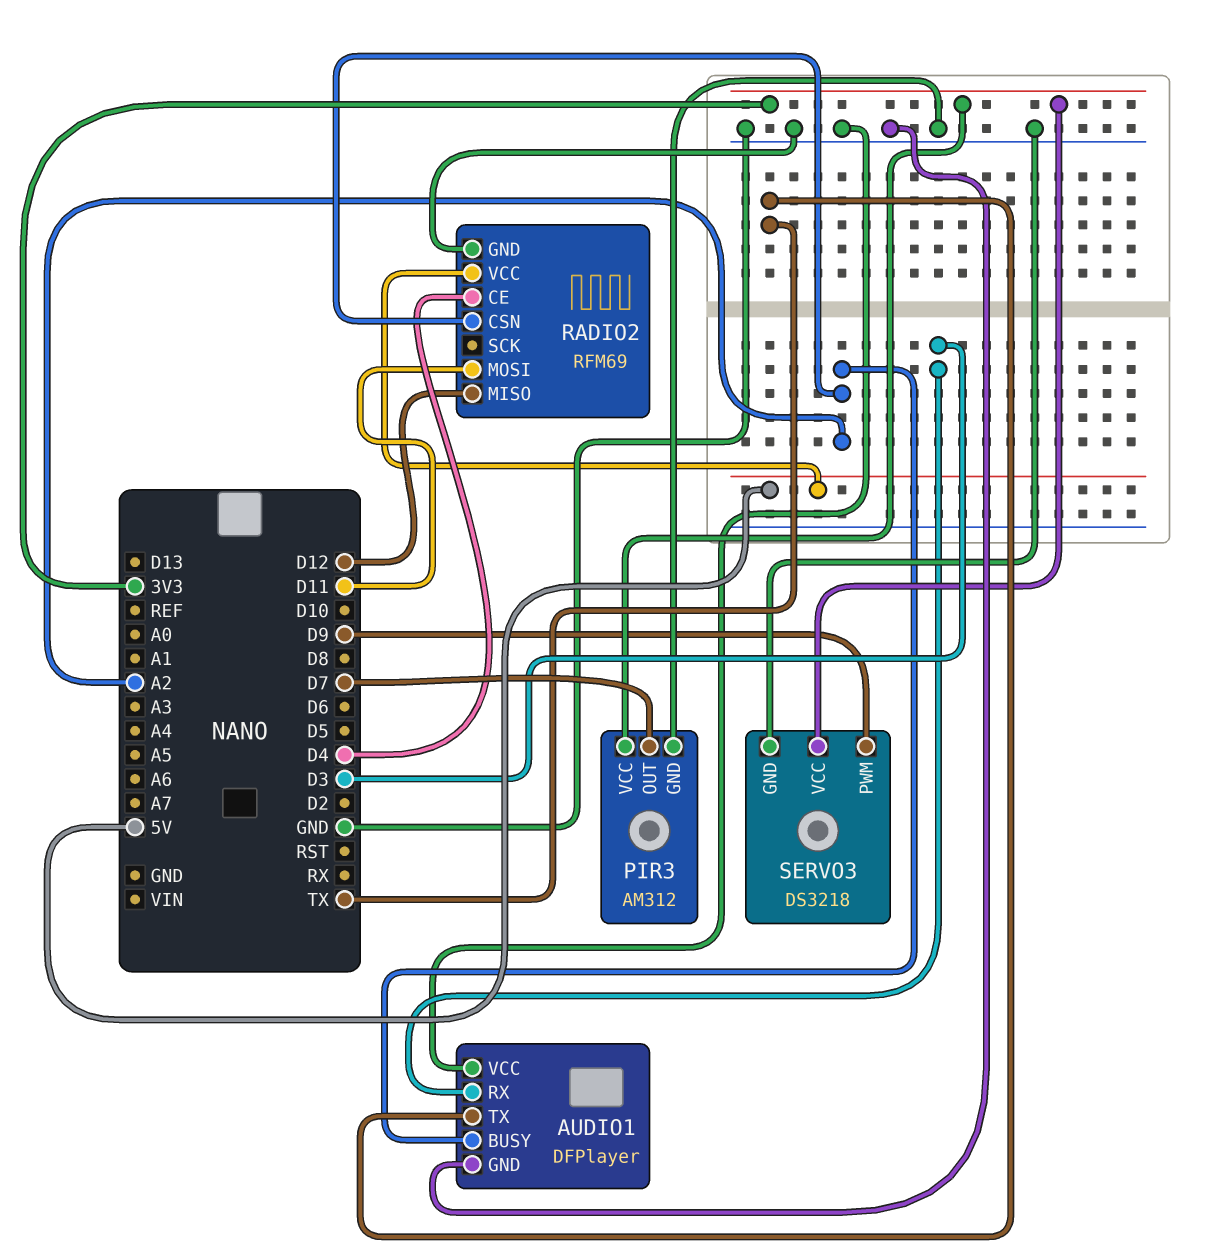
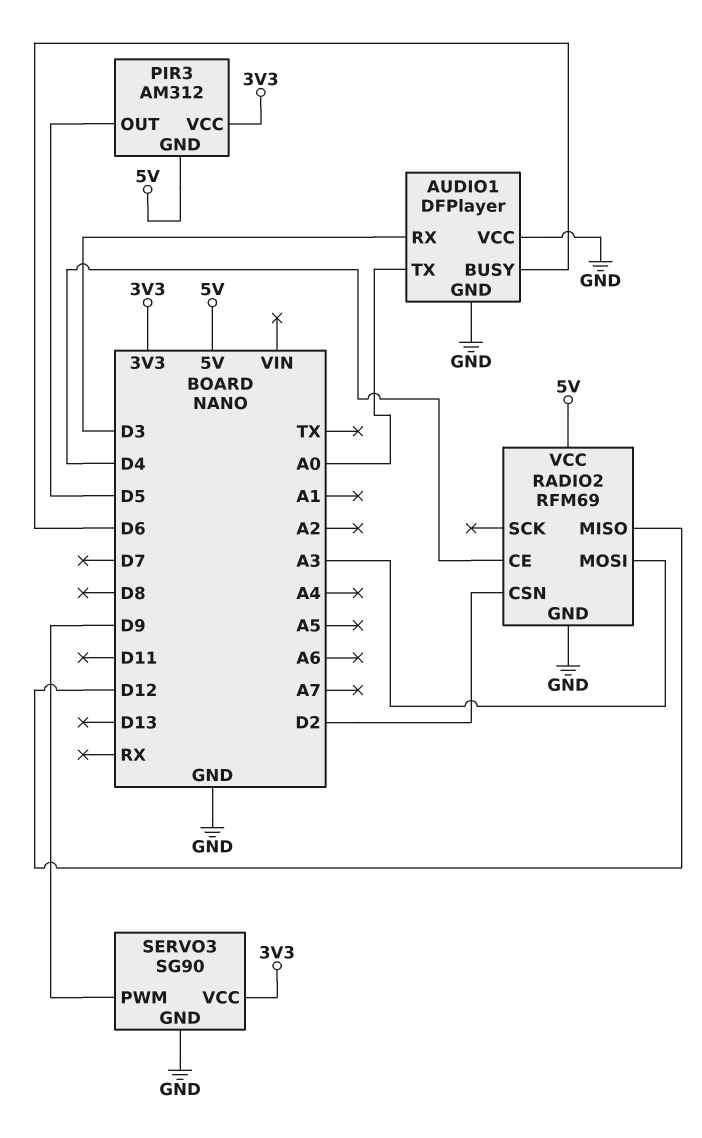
AUDIO1 pin BUSY: A2 -> D6
AUDIO1 pin TX: TX -> A0
PIR3 pin GND: GND -> 5V
PIR3 pin OUT: D7 -> D5
RADIO2 pin CSN: A2 -> D2
RADIO2 pin MOSI: D11 -> A3
SERVO3: DS3218 -> SG90

